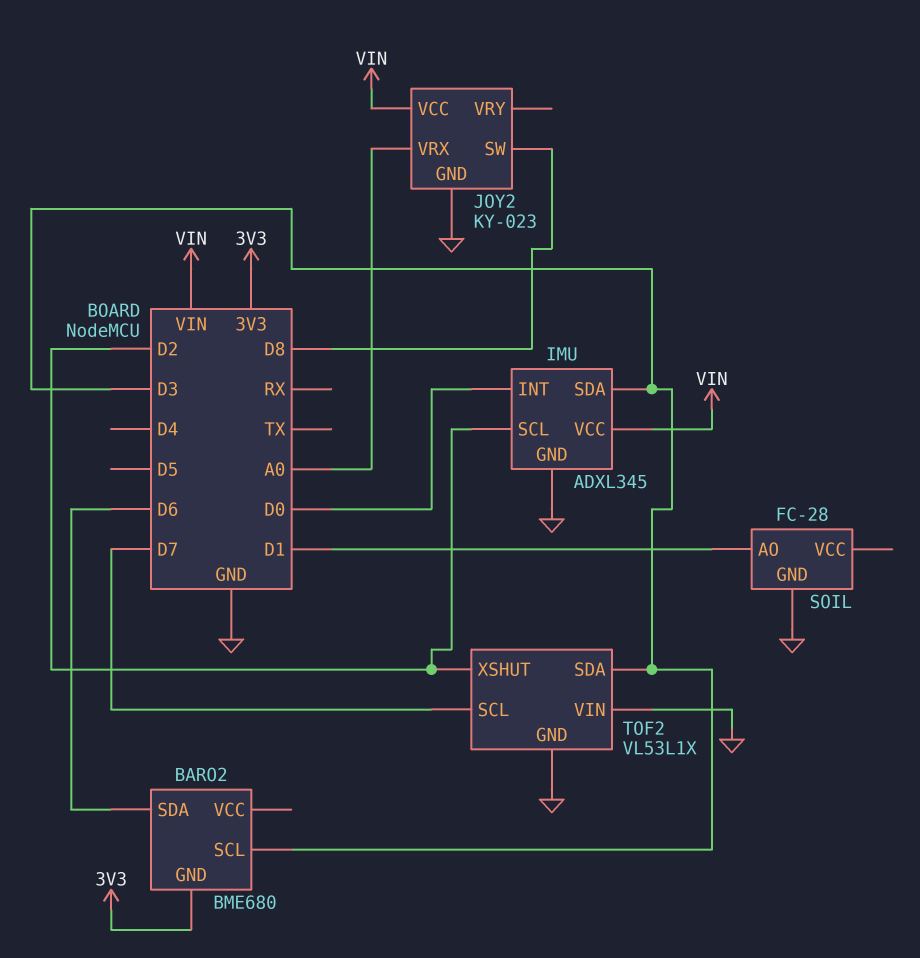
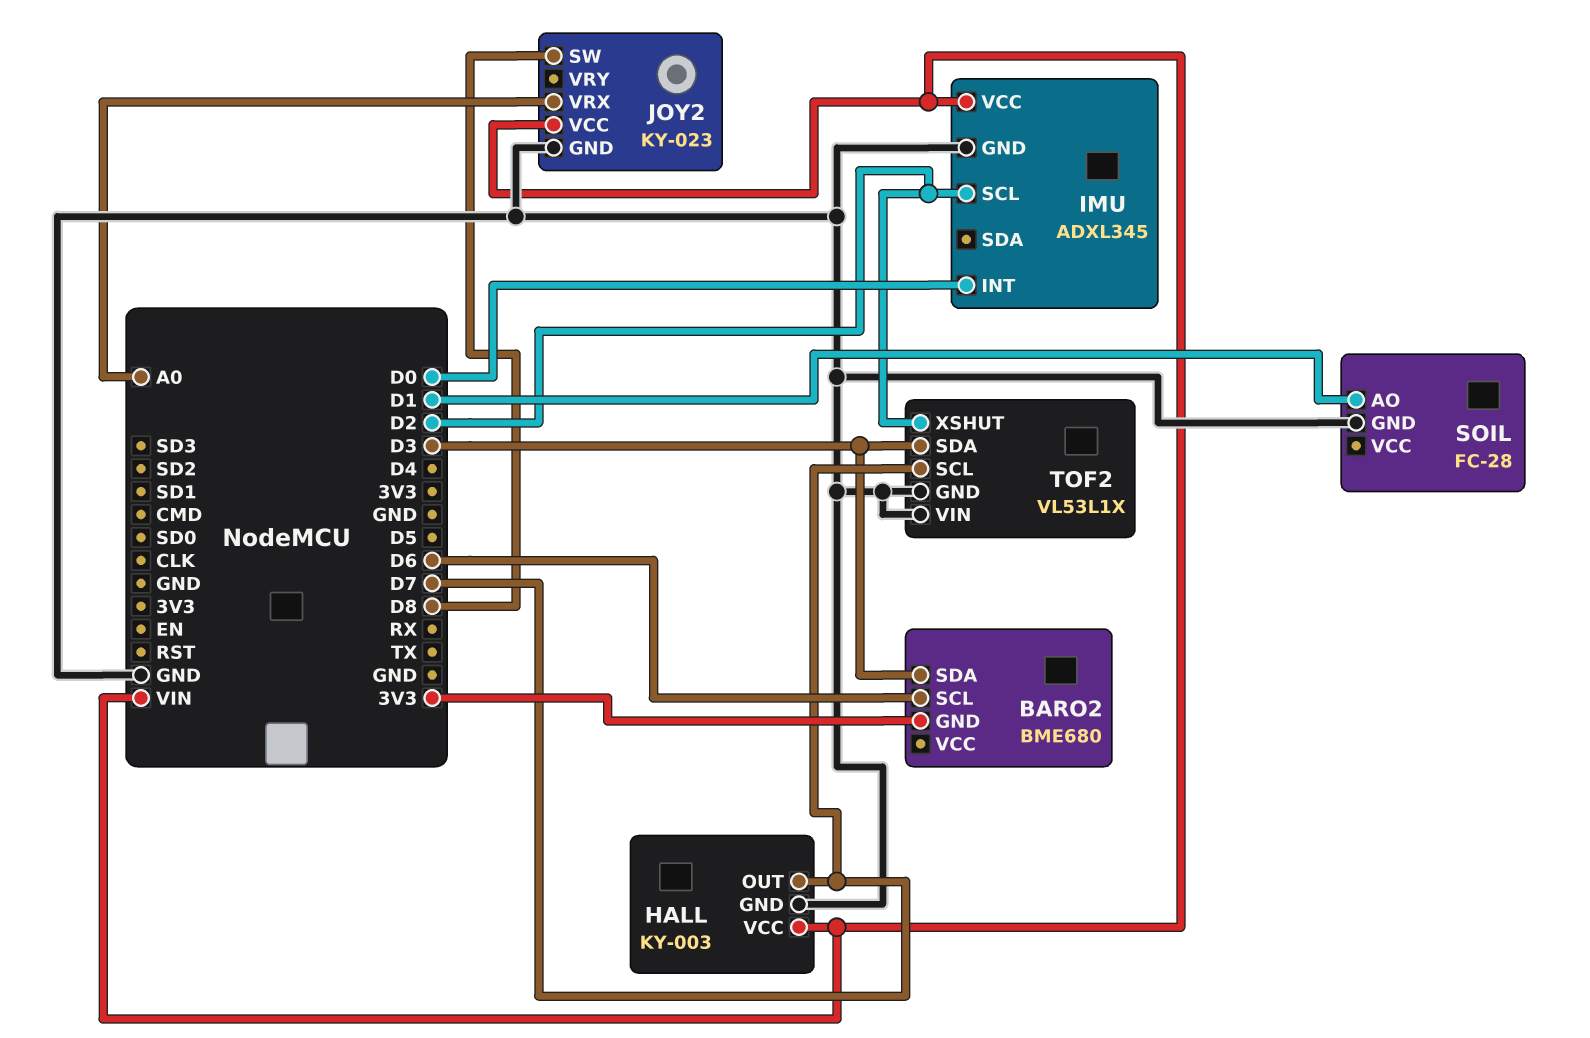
BARO2 pin SCL: D3 -> D6
BARO2 pin SDA: D6 -> D3
HALL: none -> KY-003
HALL pin GND: none -> GND
HALL pin OUT: none -> D7
HALL pin VCC: none -> VIN
IMU pin SDA: D3 -> none

